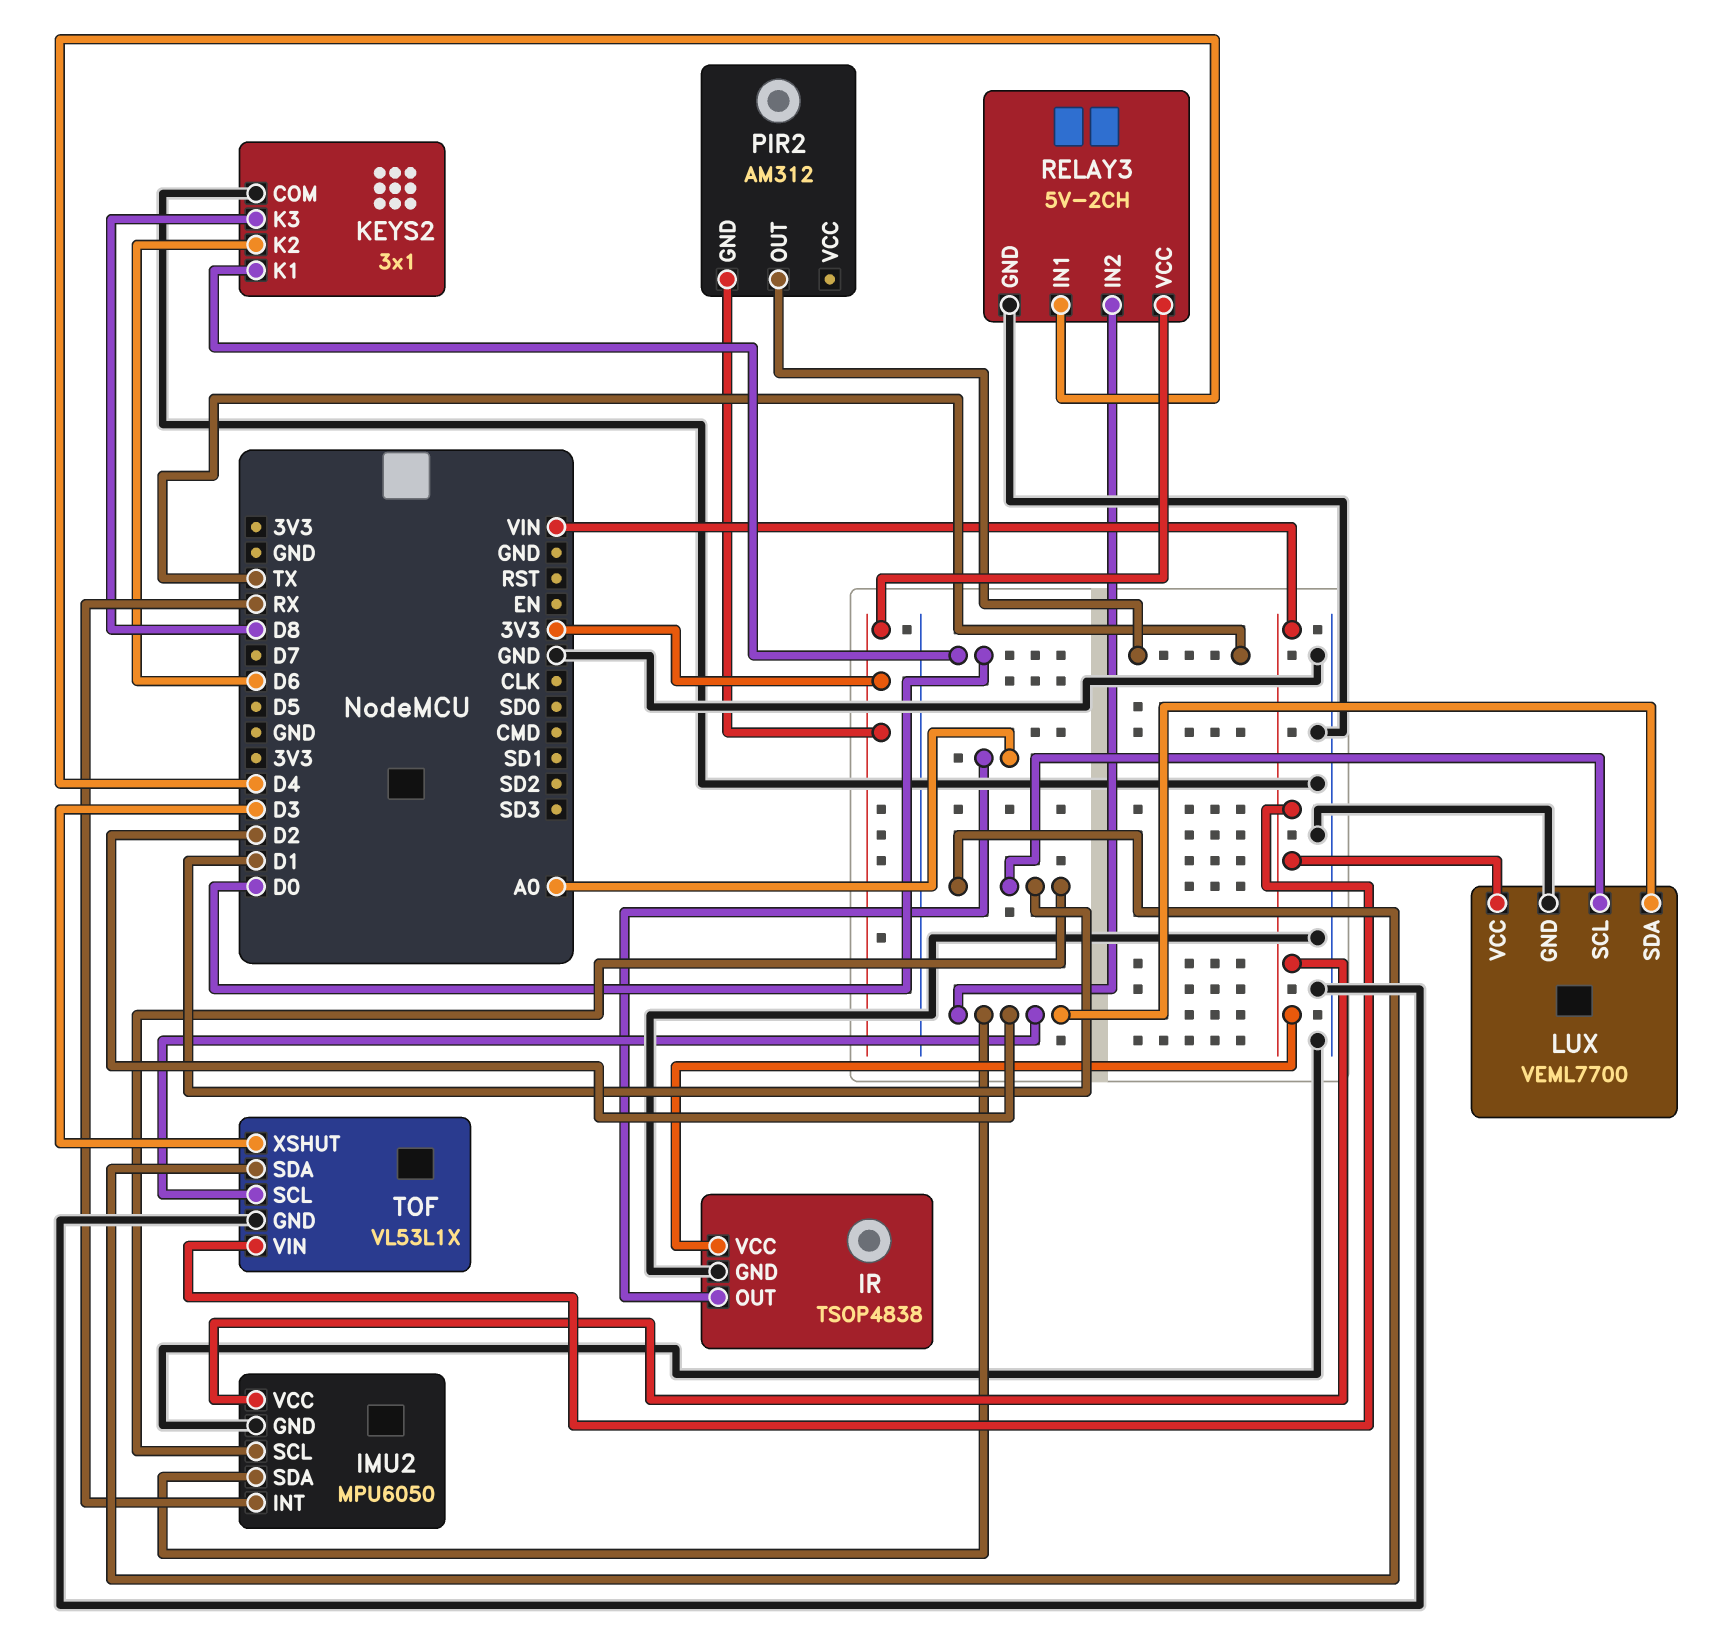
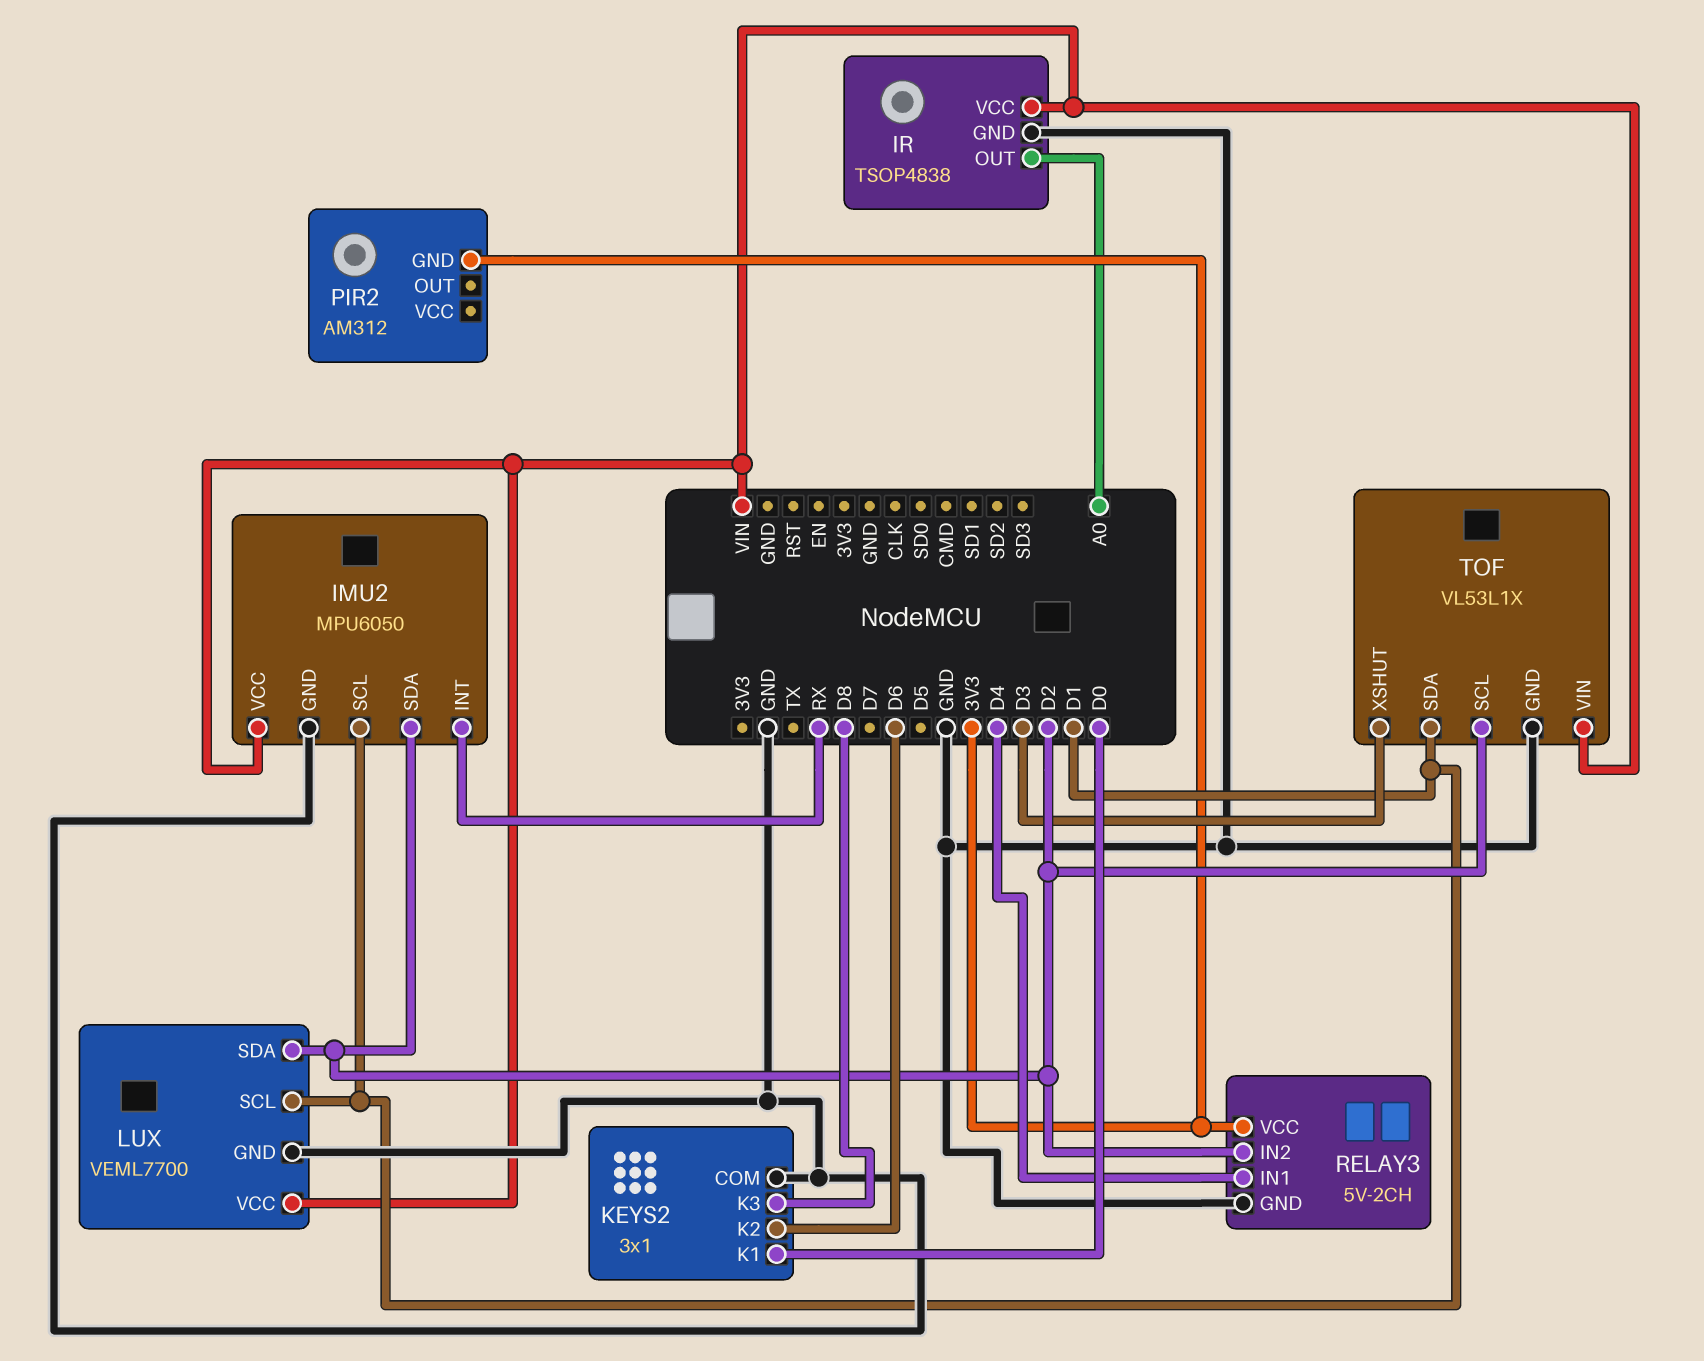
PIR2 pin OUT: TX -> none

